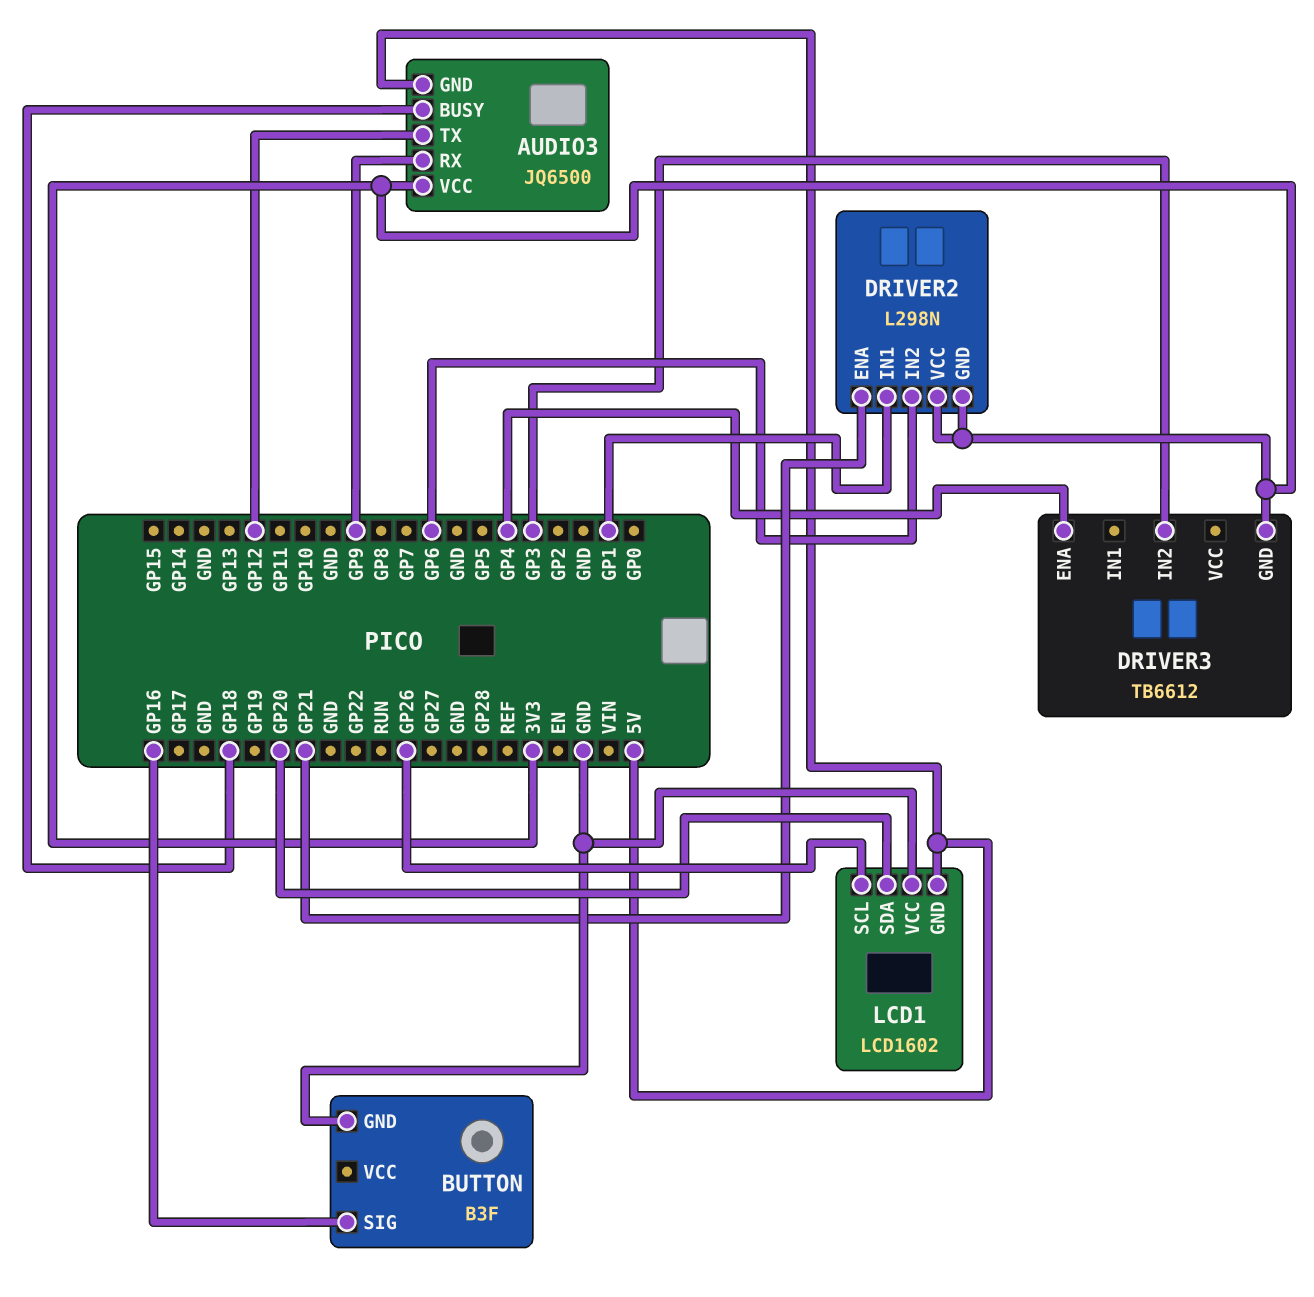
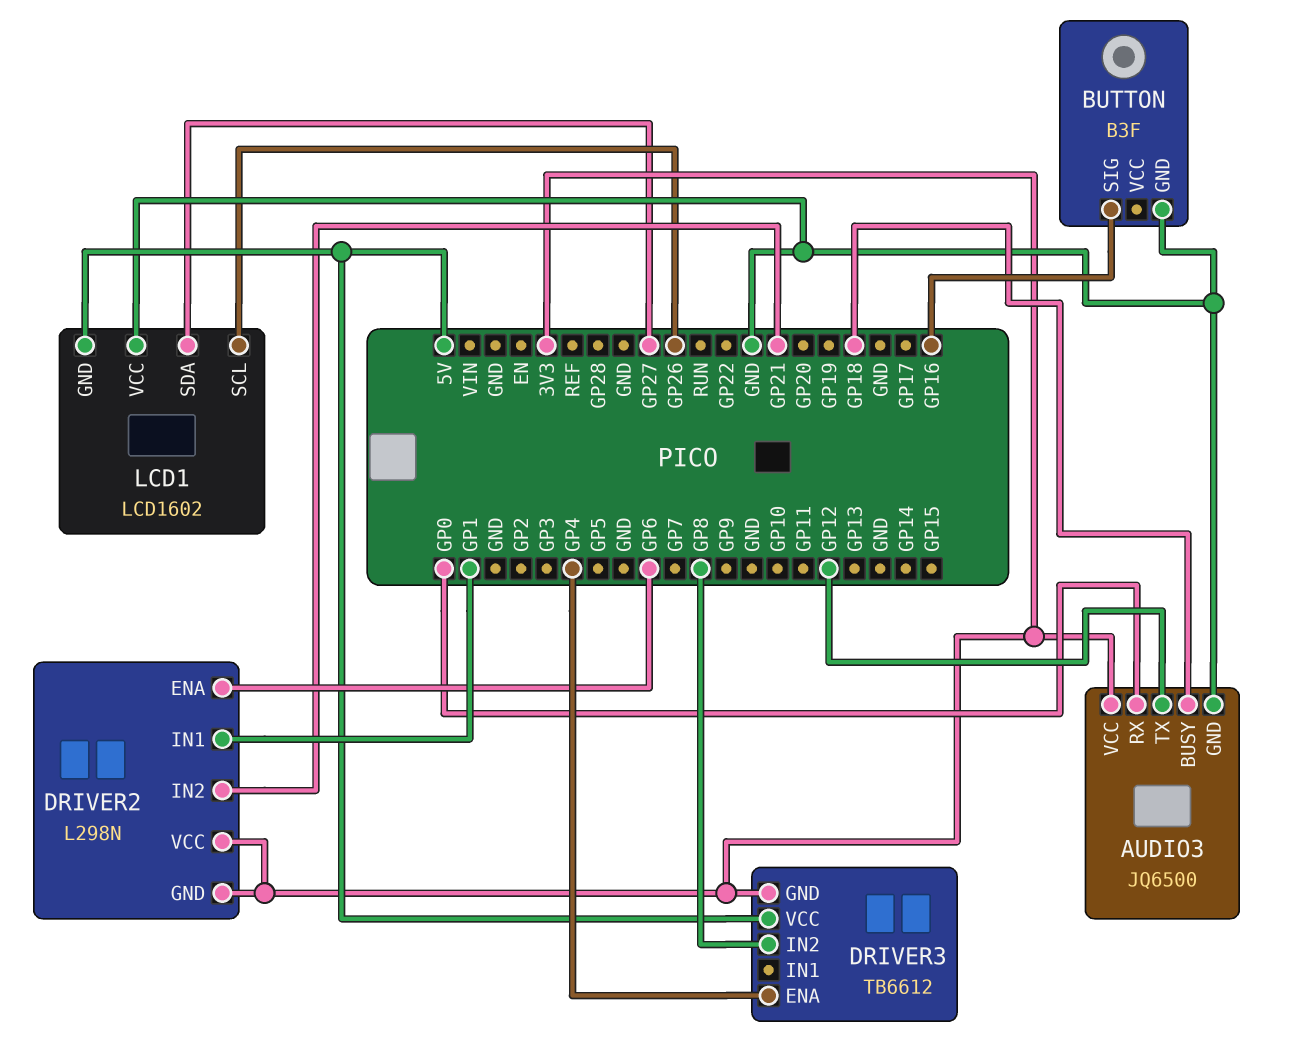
AUDIO3 pin GND: 5V -> GND
AUDIO3 pin RX: GP9 -> GP0
DRIVER2 pin ENA: GP21 -> GP6
DRIVER2 pin IN2: GP6 -> GP21
DRIVER3 pin IN2: GP3 -> GP8
DRIVER3 pin VCC: none -> 5V
LCD1 pin SDA: GP20 -> GP27

